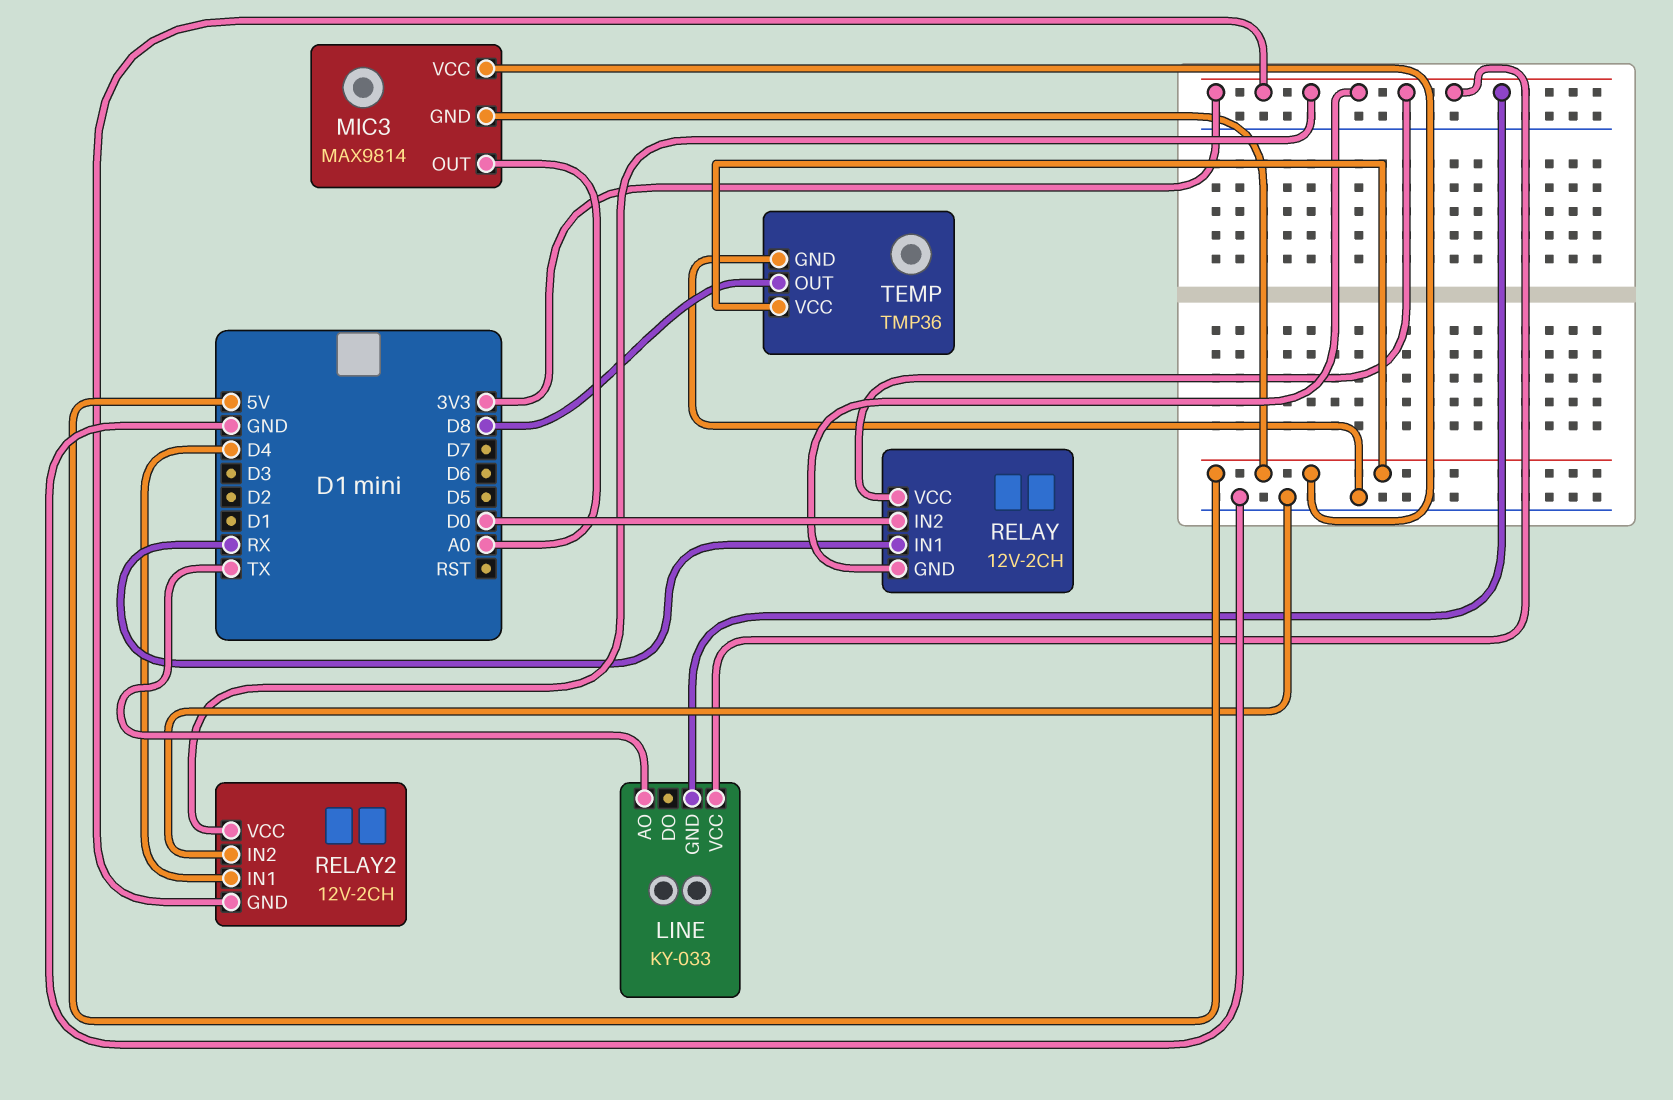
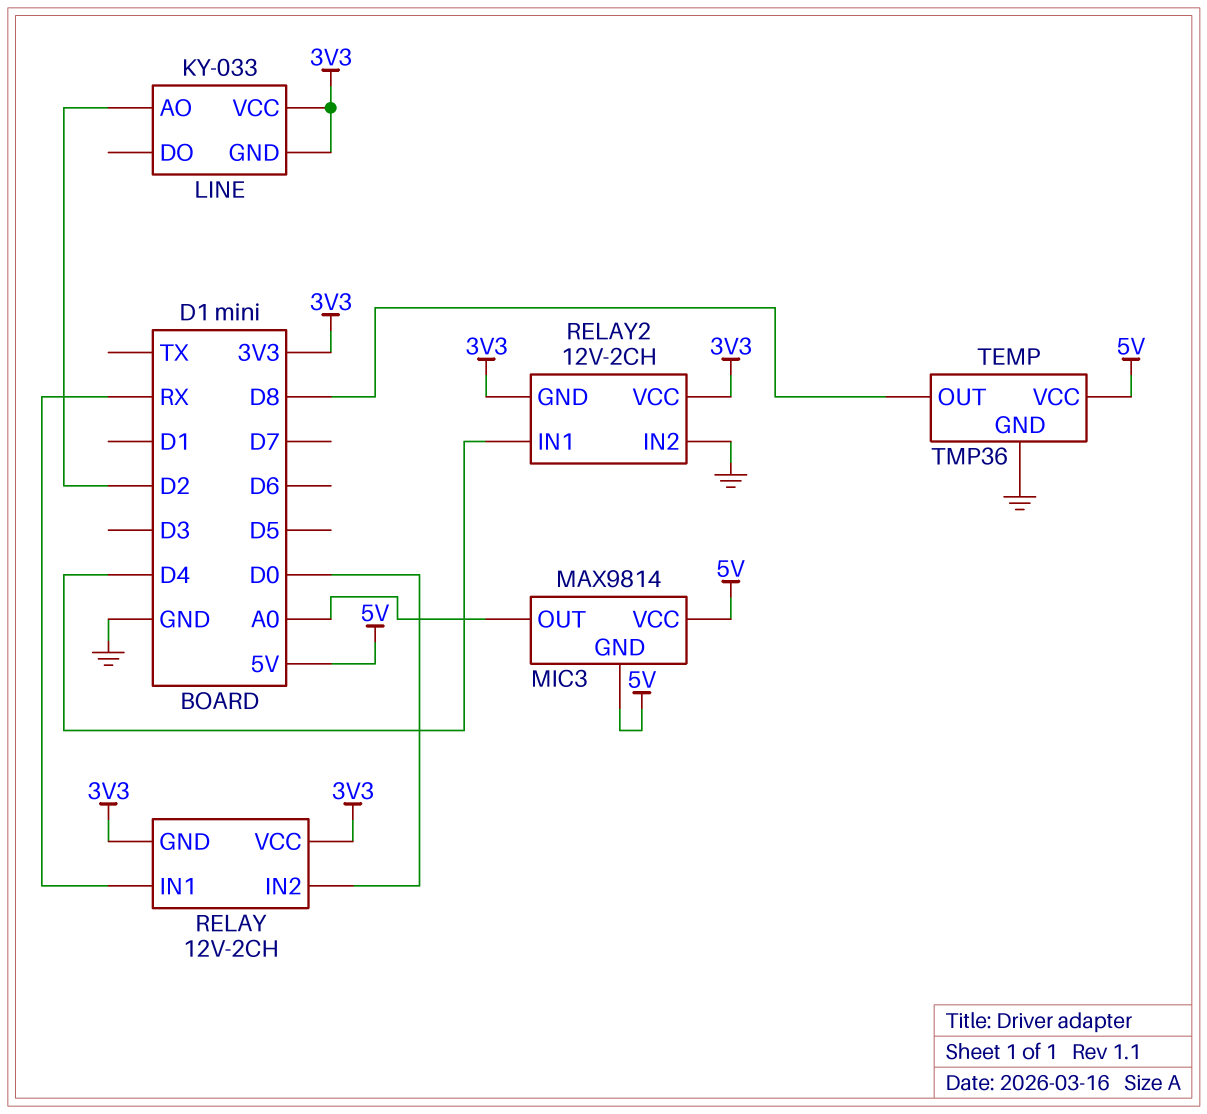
LINE pin AO: TX -> D2

